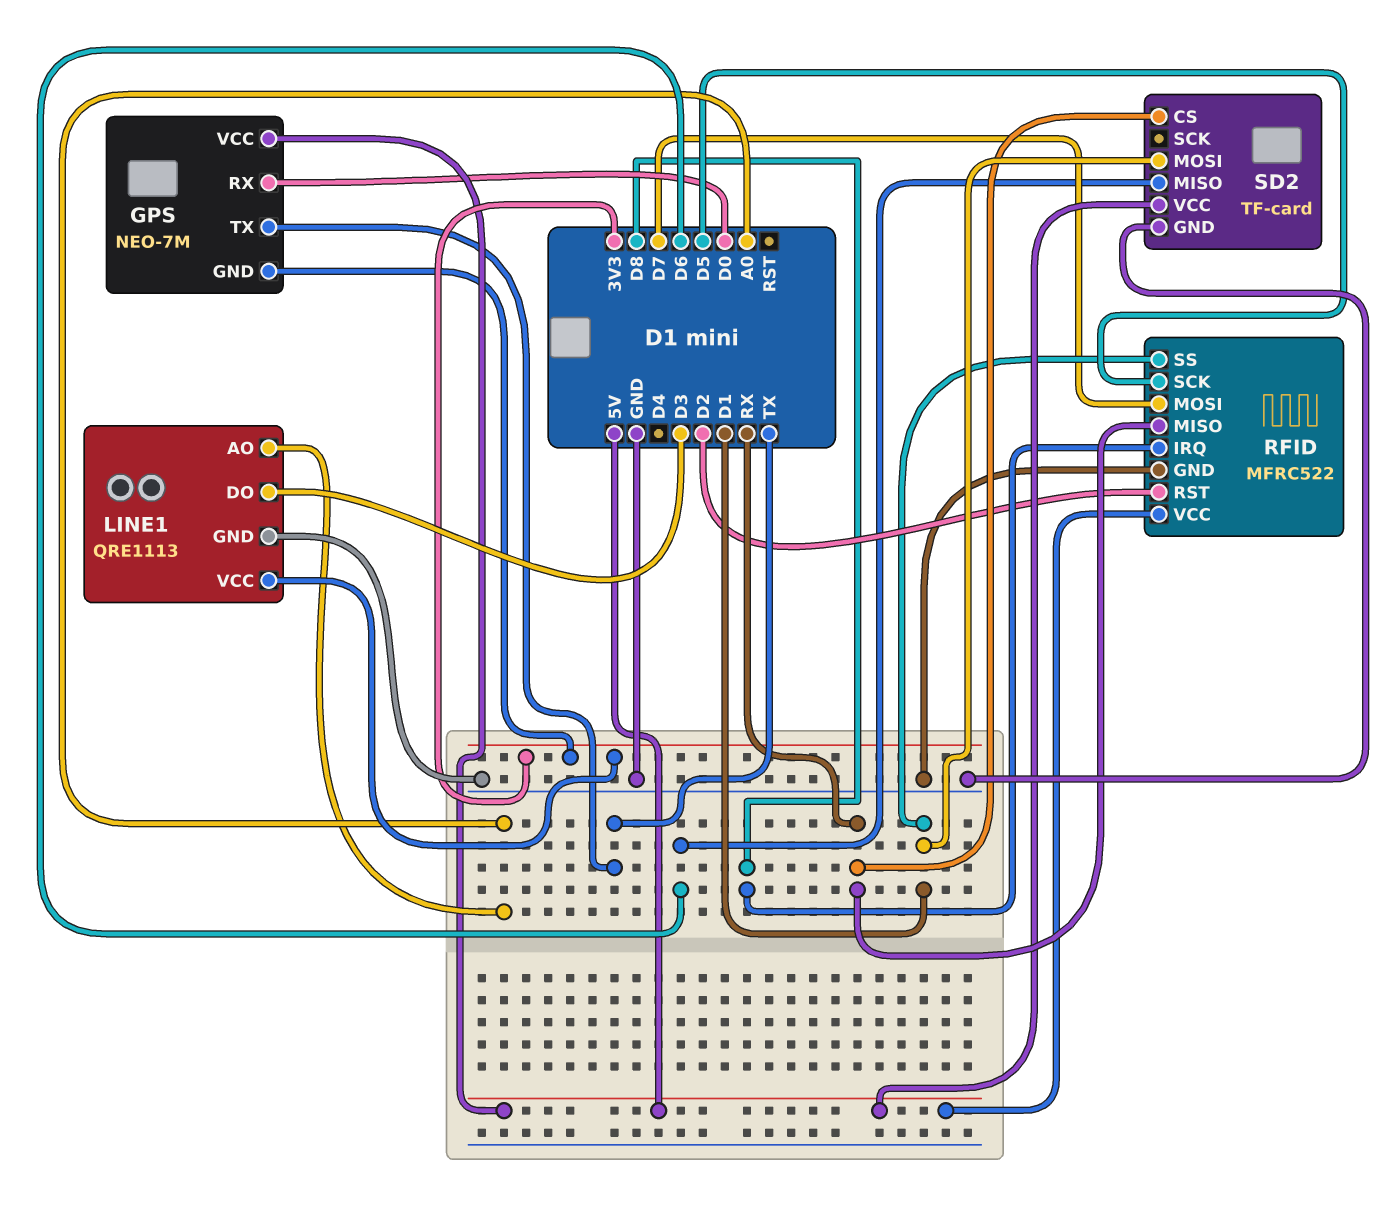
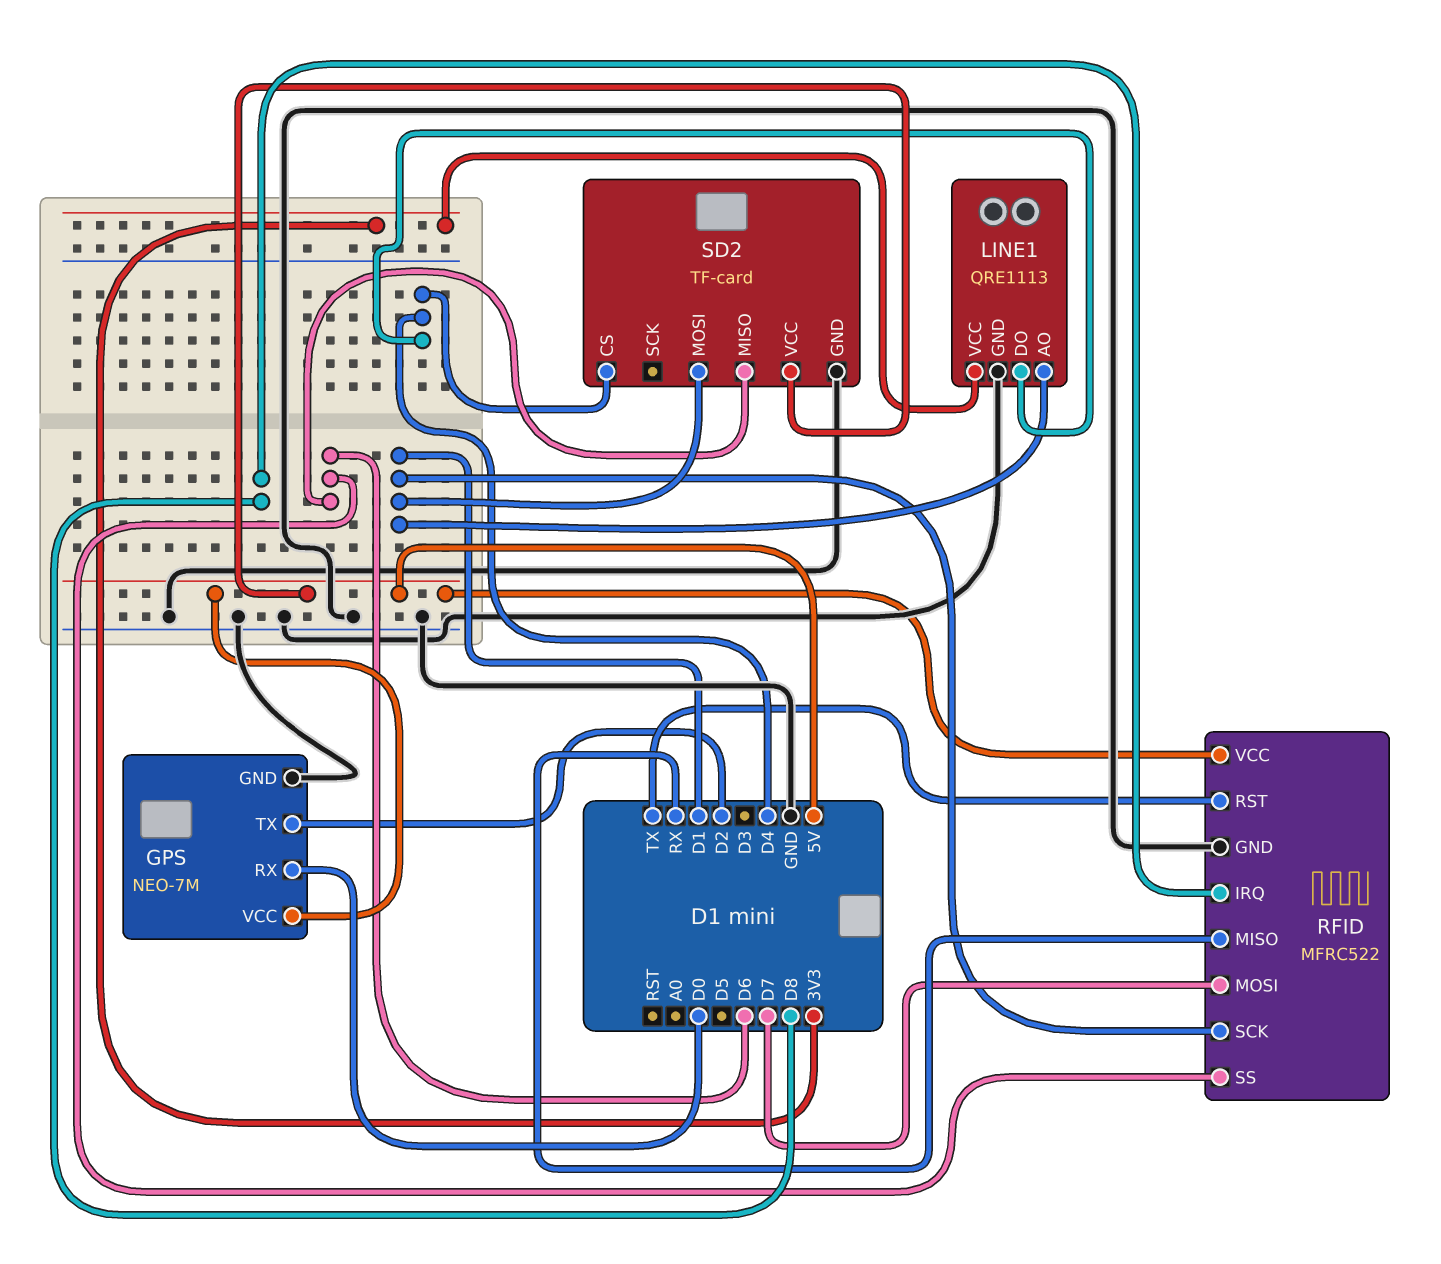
GPS pin GND: 3V3 -> GND
GPS pin TX: TX -> D2
LINE1 pin AO: A0 -> D1
LINE1 pin DO: D3 -> D4
RFID pin RST: D2 -> TX
RFID pin SCK: D5 -> D1
RFID pin SS: D1 -> D6
SD2 pin CS: RX -> D4

